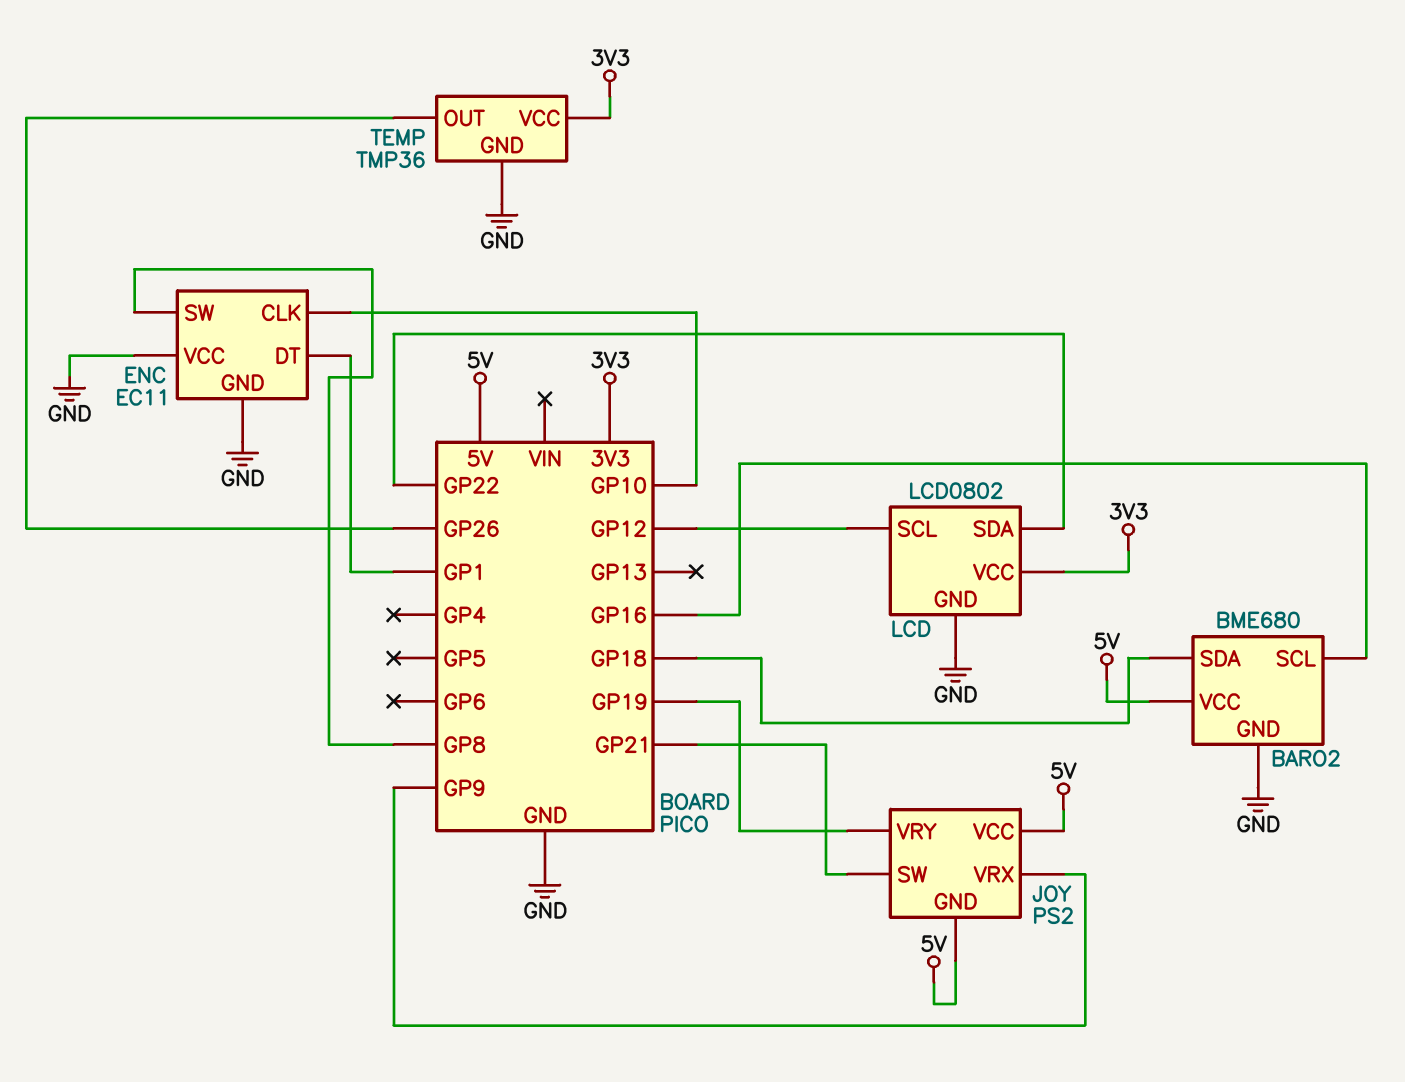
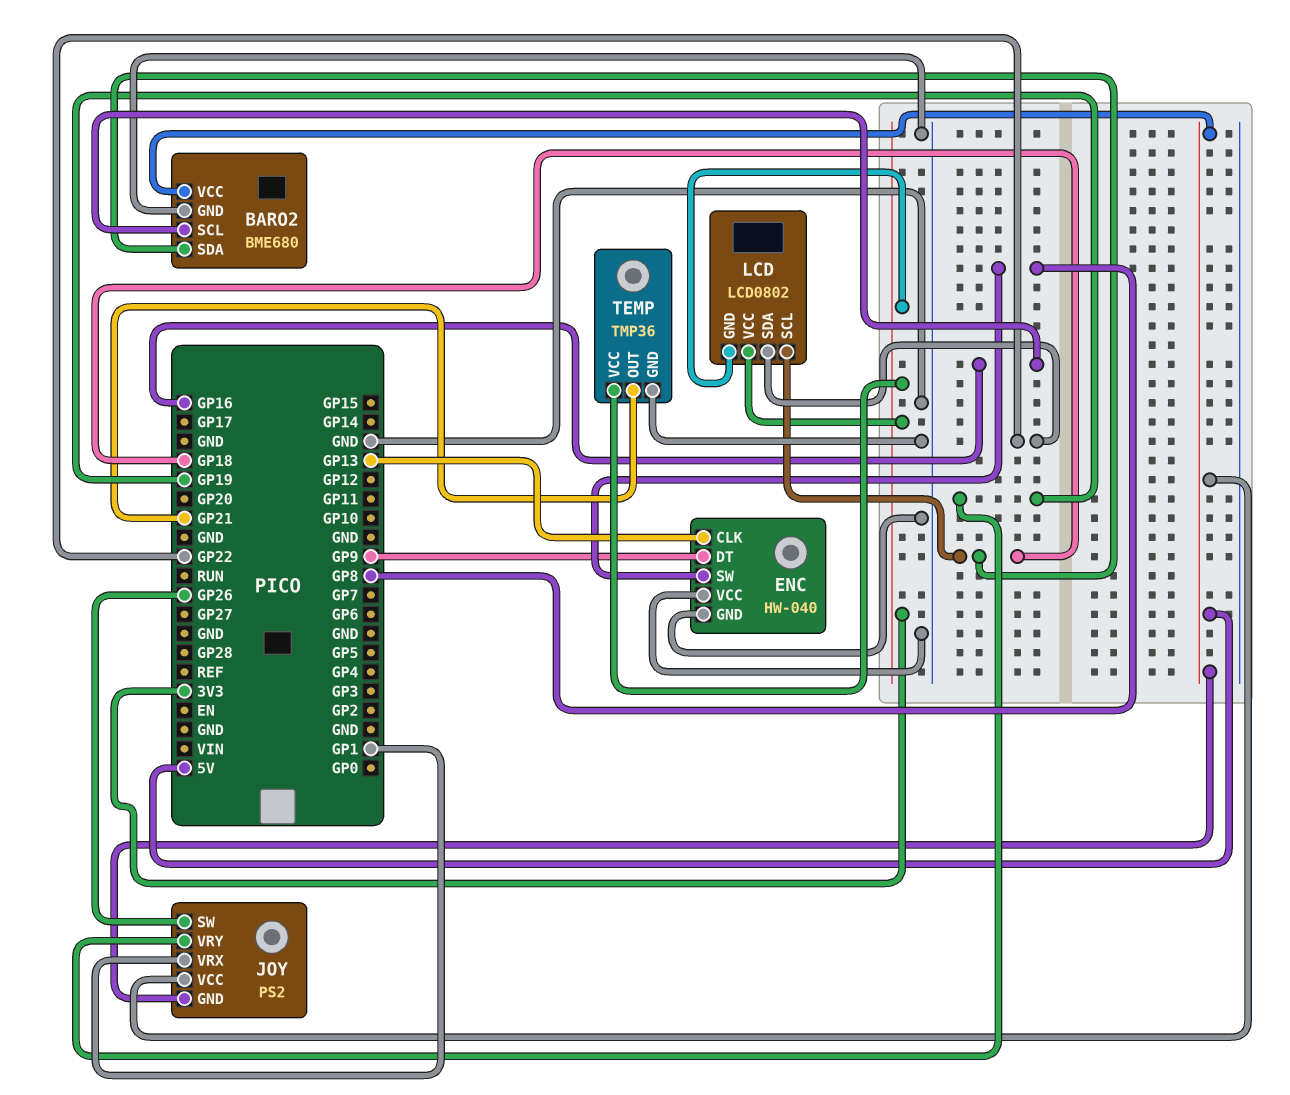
ENC: EC11 -> HW-040
ENC pin CLK: GP10 -> GP13
ENC pin DT: GP1 -> GP9
JOY pin SW: GP21 -> GP26
JOY pin VRX: GP9 -> GP1
LCD pin GND: GND -> 3V3
LCD pin SCL: GP12 -> GP18
TEMP pin OUT: GP26 -> GP21

